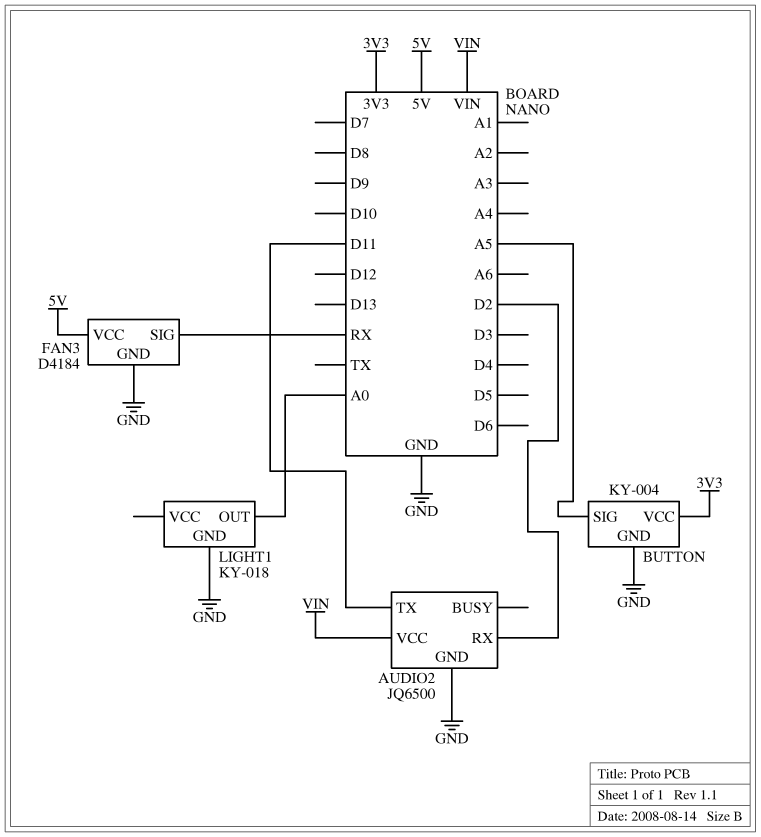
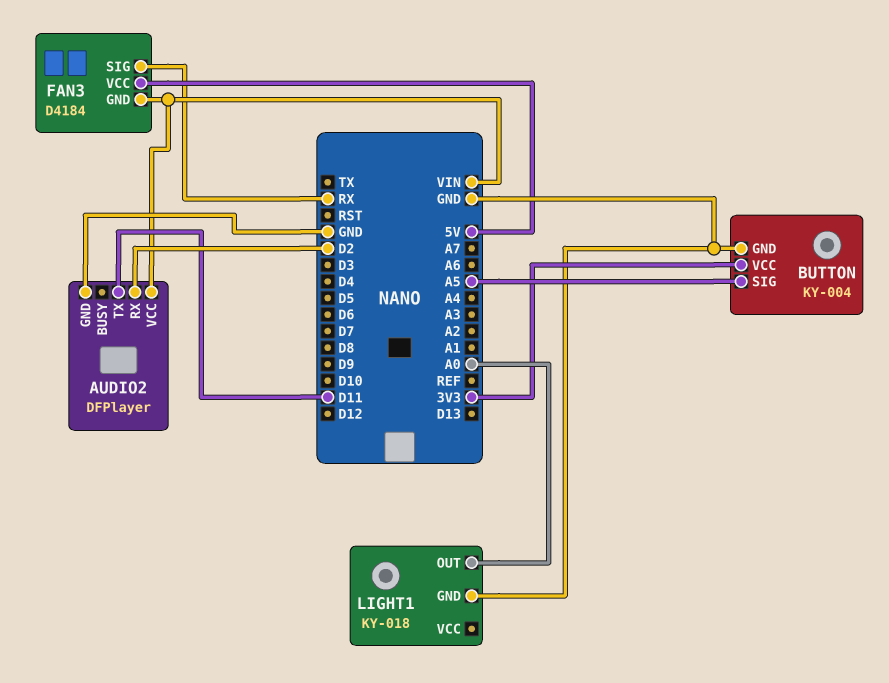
AUDIO2: JQ6500 -> DFPlayer
FAN3 pin GND: GND -> VIN

